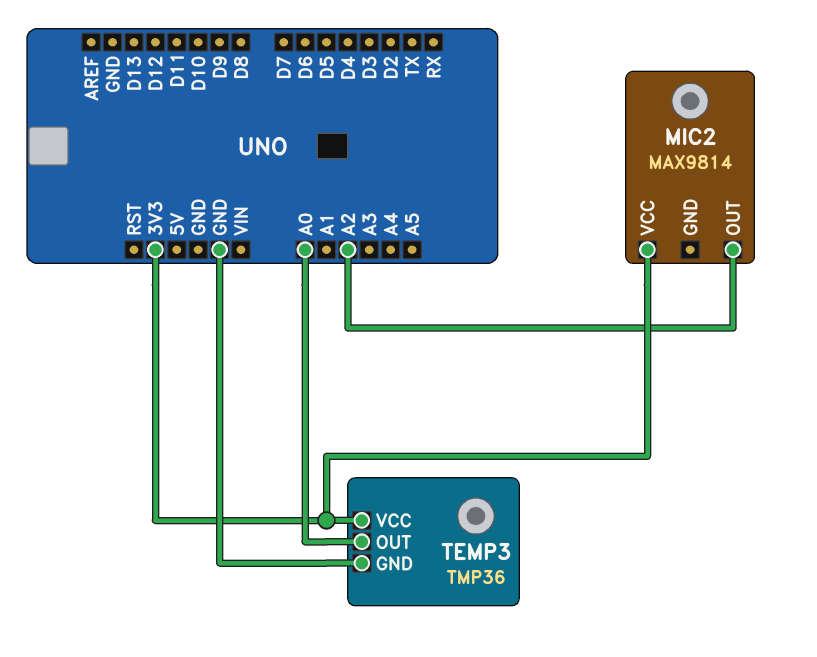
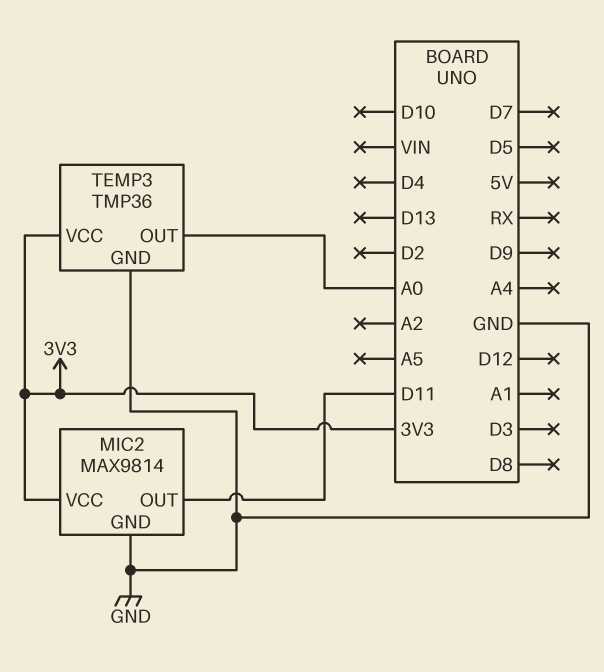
MIC2 pin GND: none -> GND
MIC2 pin OUT: A2 -> D11

